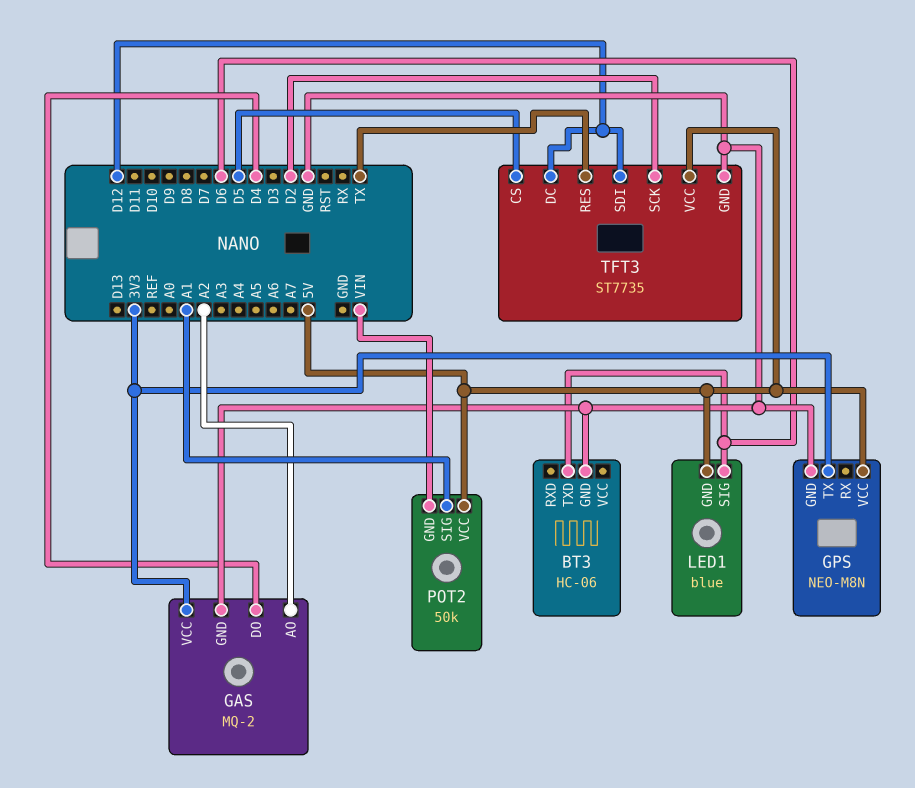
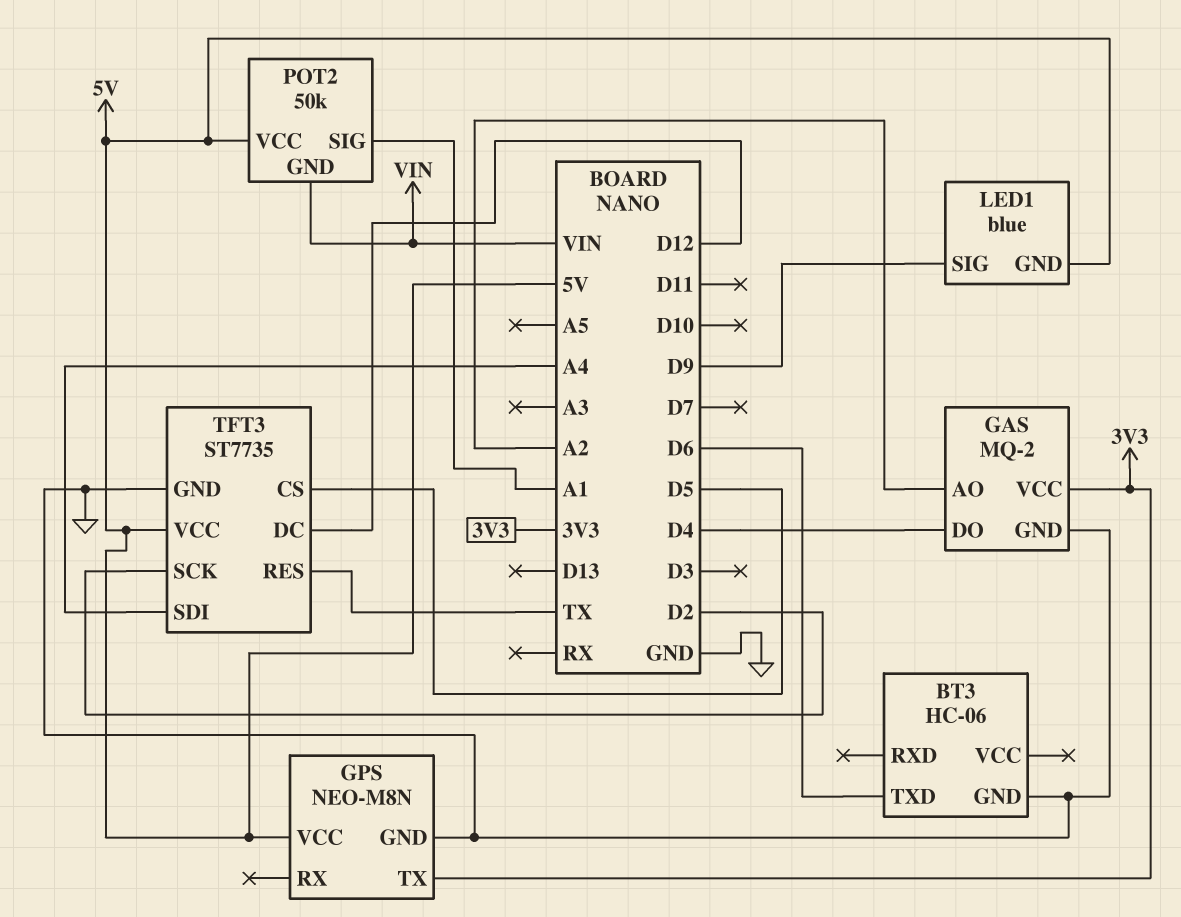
LED1 pin SIG: D6 -> D9
TFT3 pin SDI: D12 -> A4

